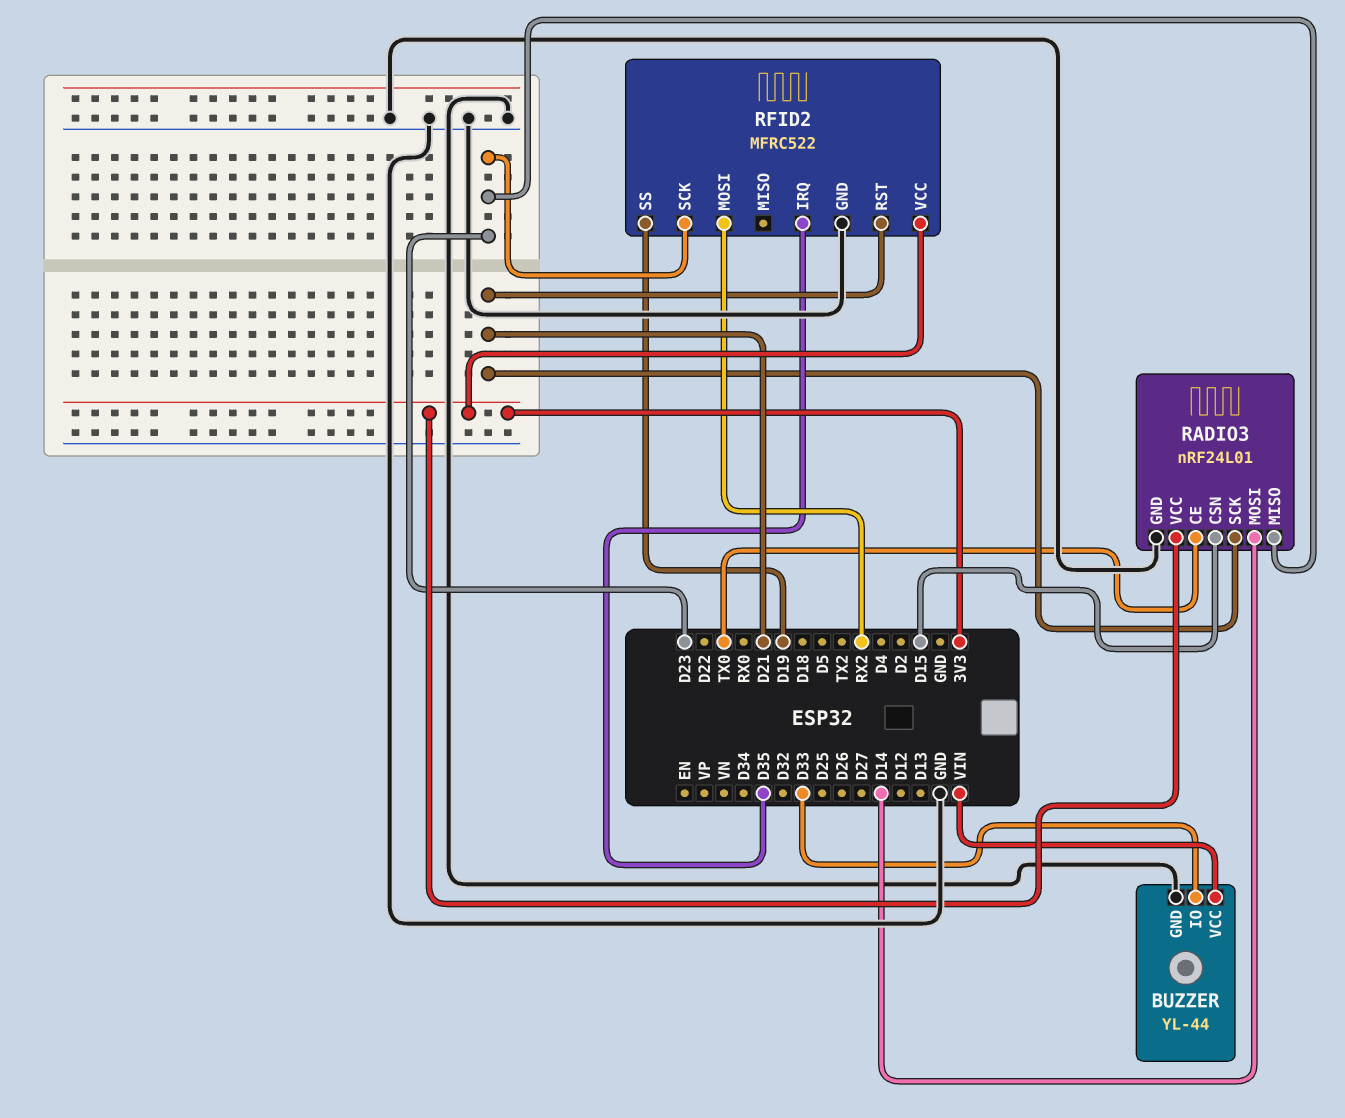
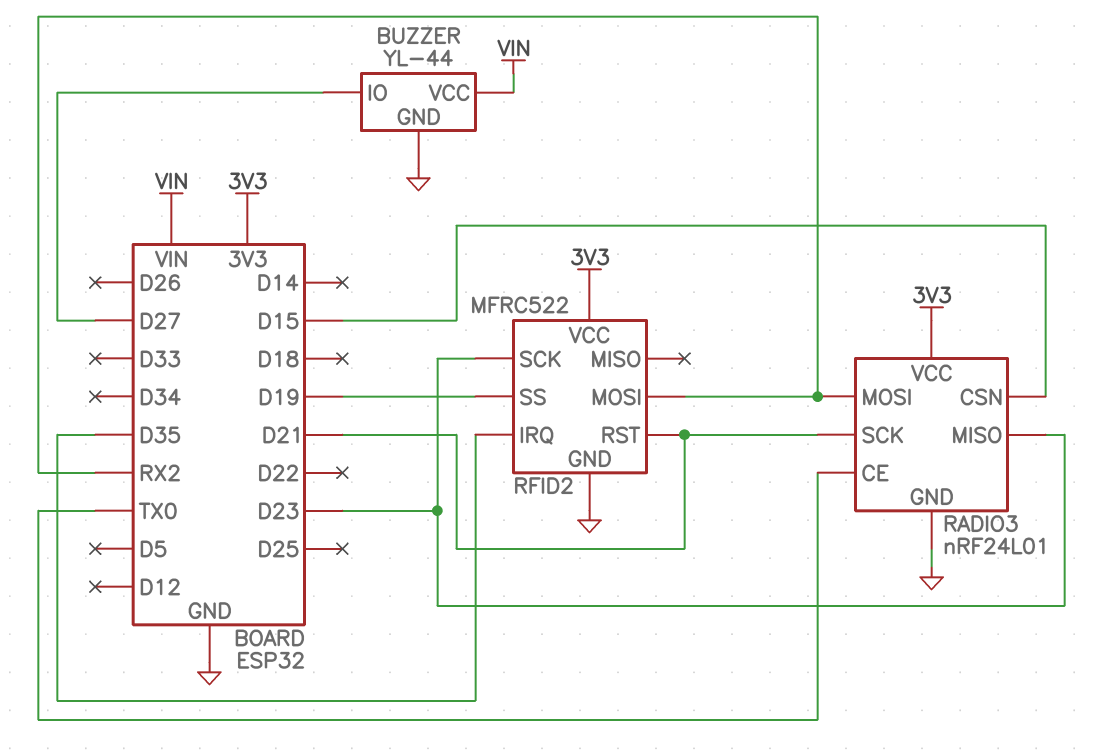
BUZZER pin IO: D33 -> D27
RADIO3 pin MOSI: D14 -> RX2

